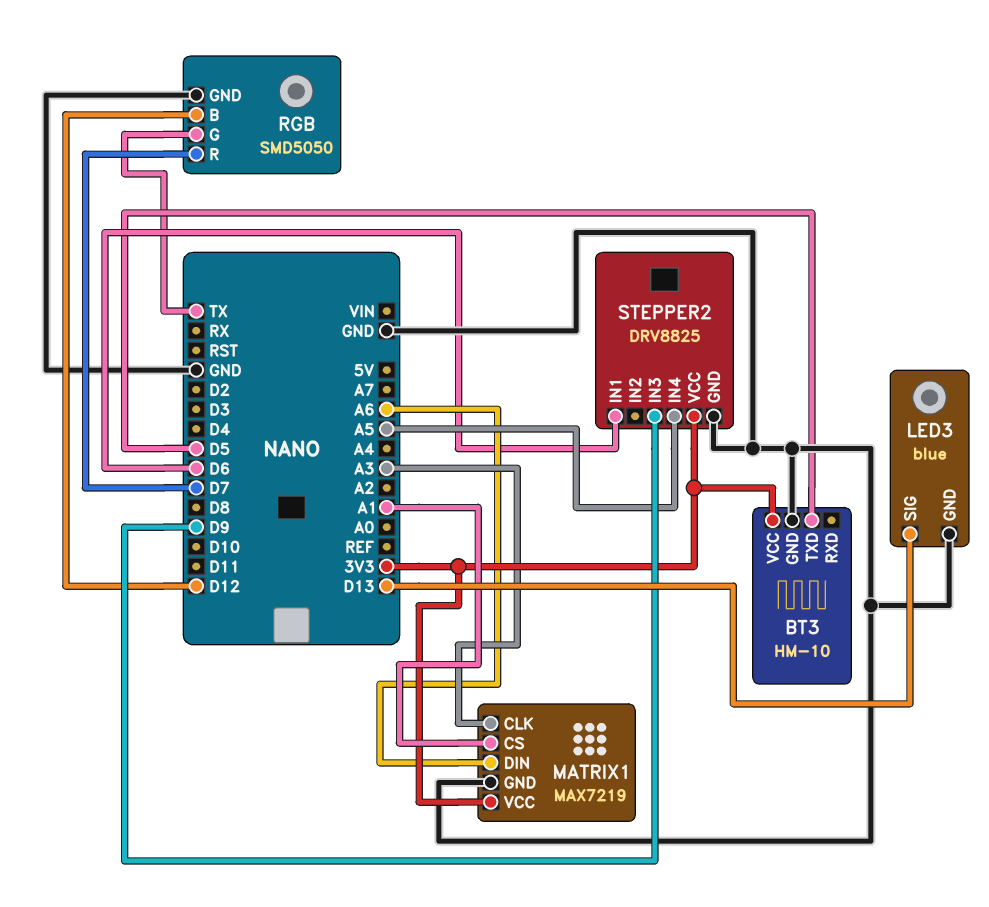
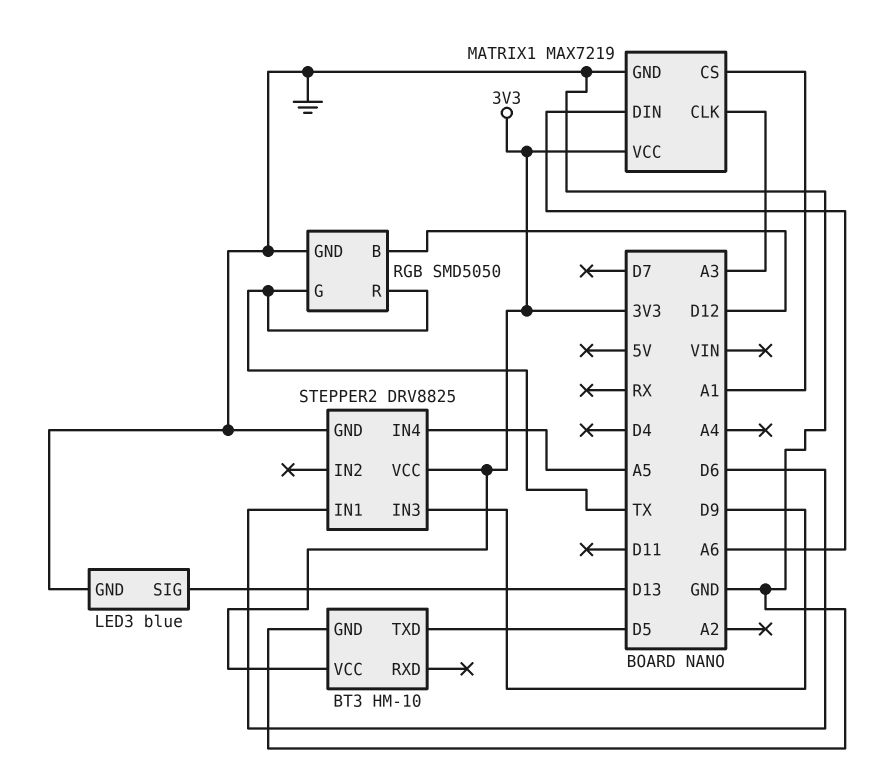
RGB pin R: D7 -> TX

